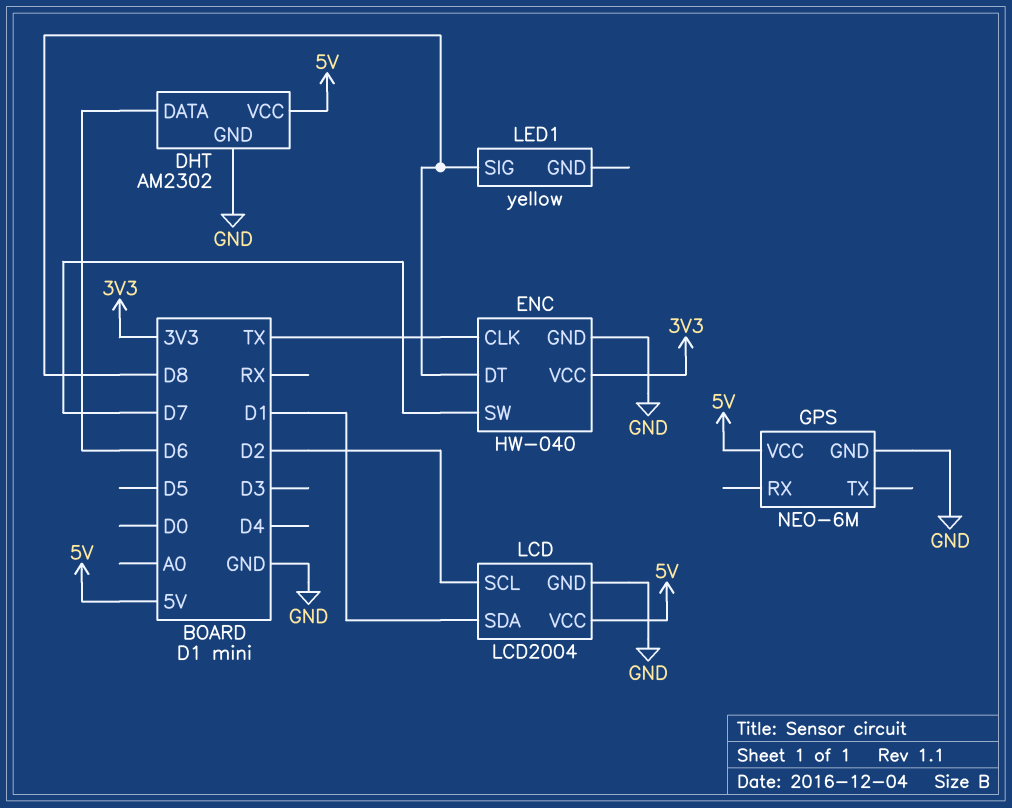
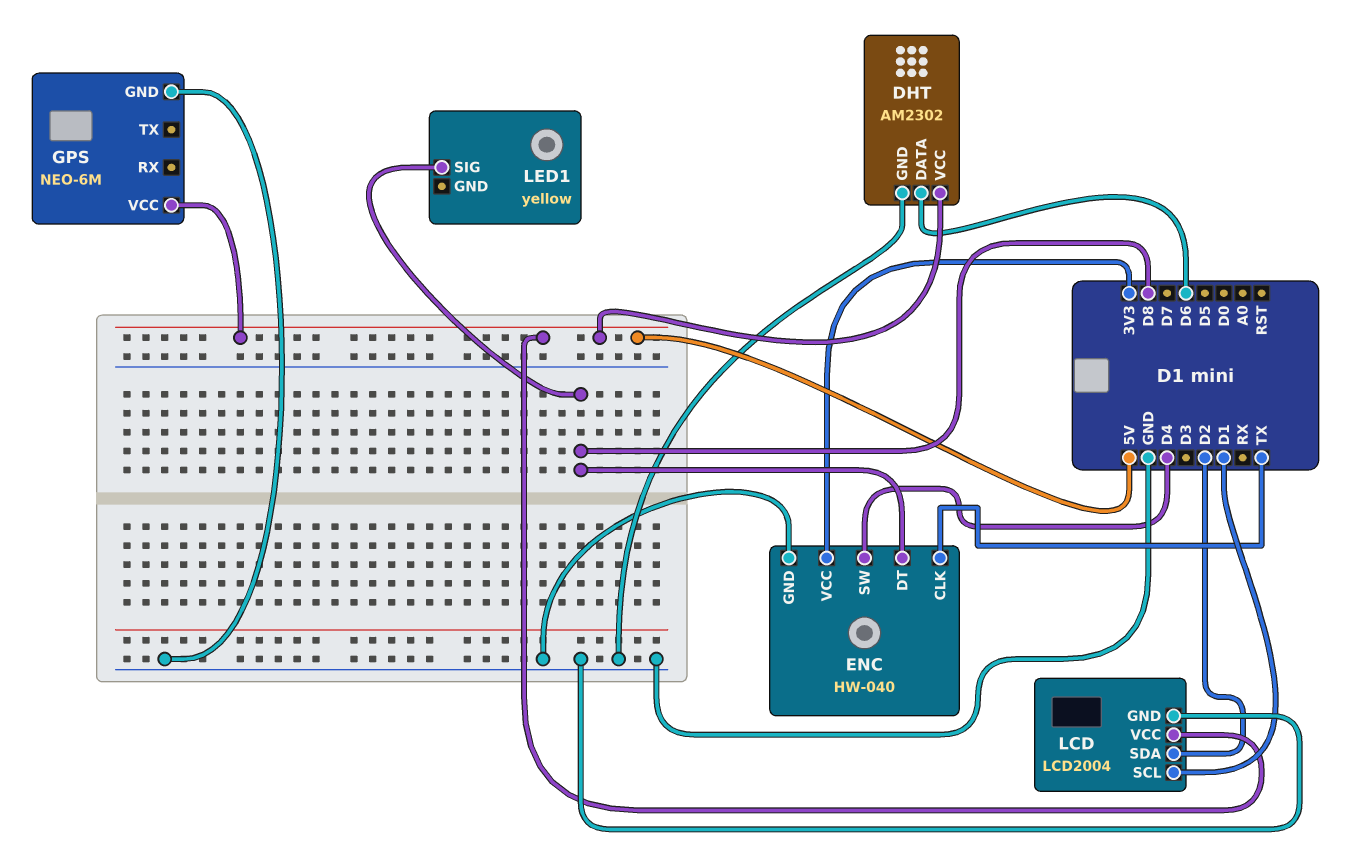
ENC pin SW: D7 -> D4
LCD pin SCL: D2 -> D1
LCD pin SDA: D1 -> D2

